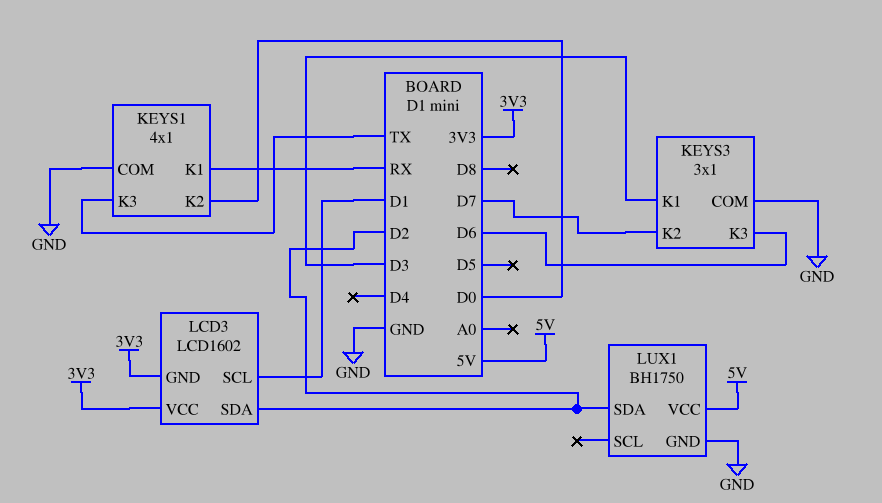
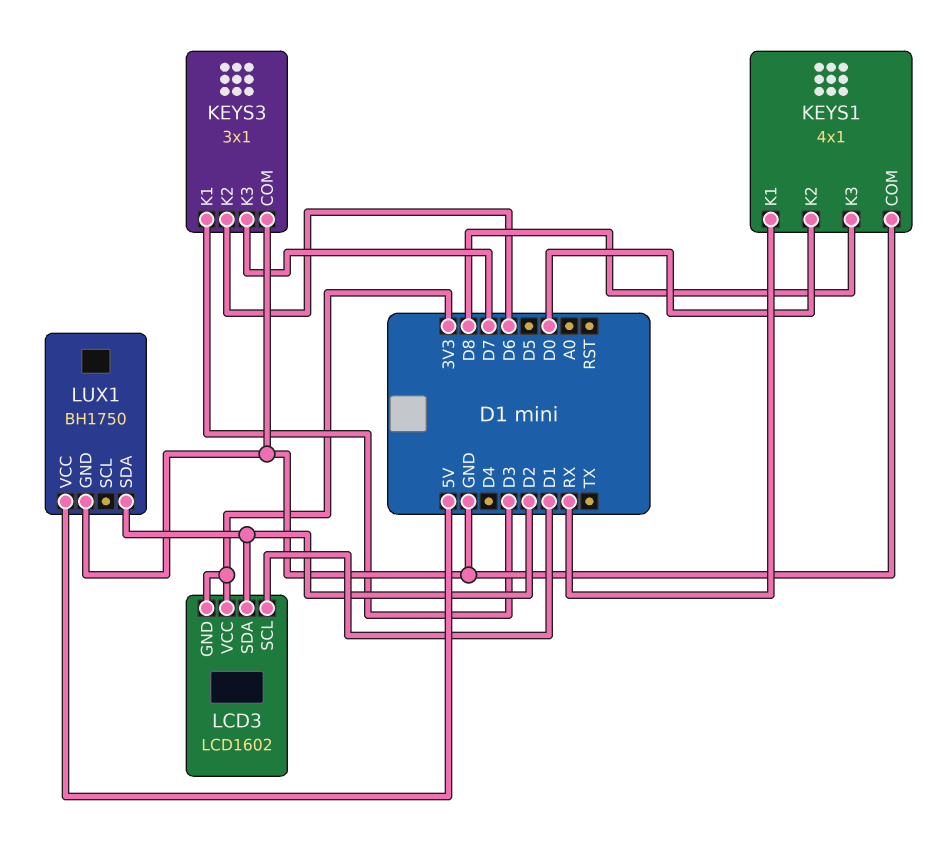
KEYS1 pin K3: TX -> D8
KEYS3 pin K2: D7 -> D6
KEYS3 pin K3: D6 -> D7

